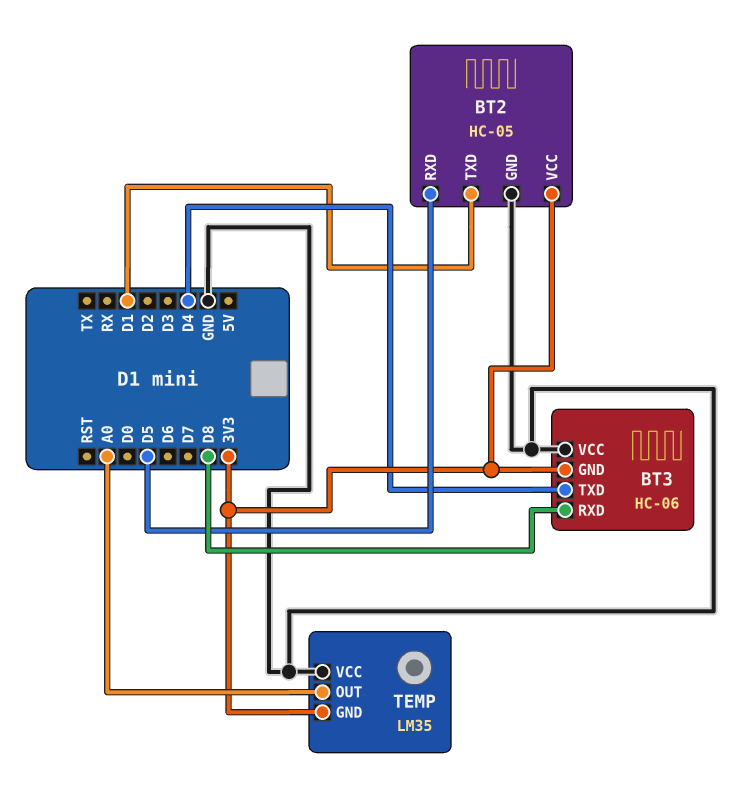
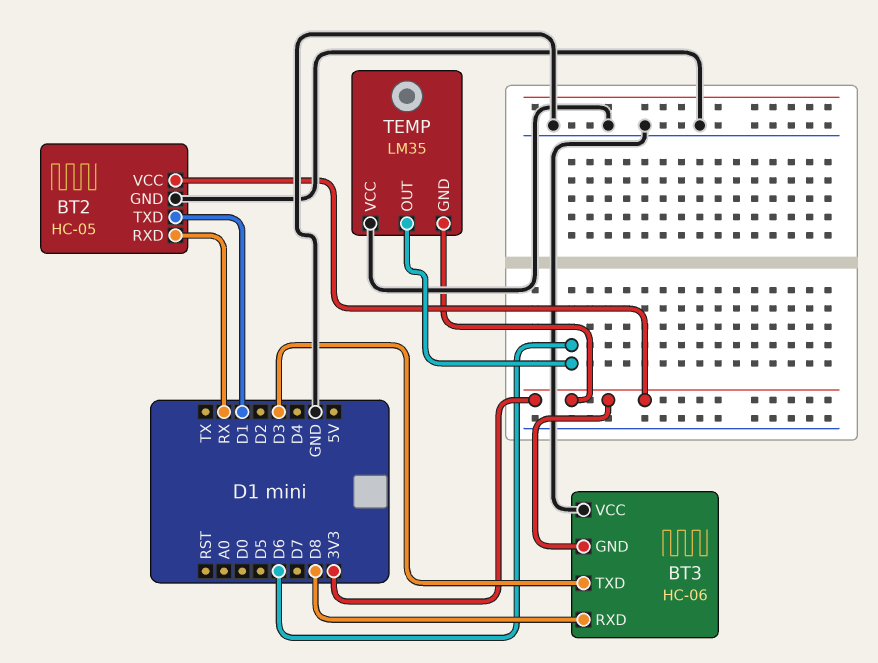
BT2 pin RXD: D5 -> RX
BT3 pin TXD: D4 -> D3
TEMP pin OUT: A0 -> D6

